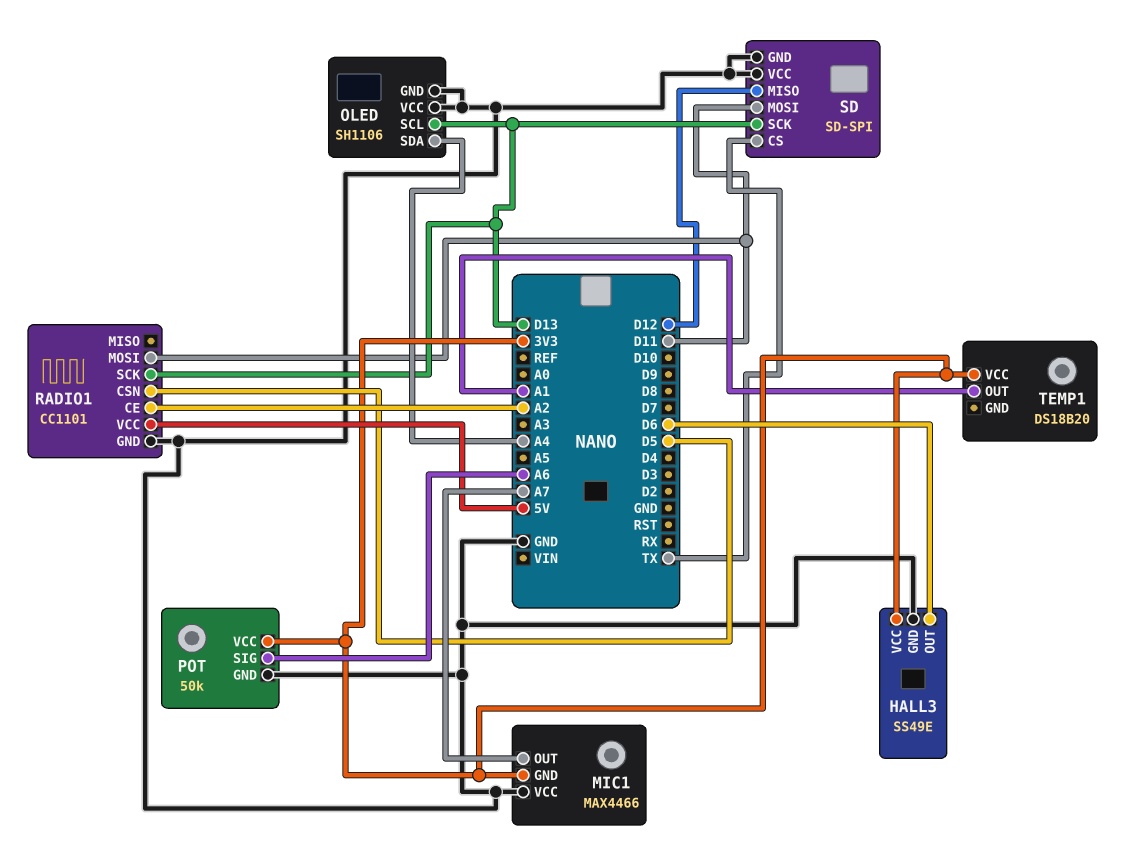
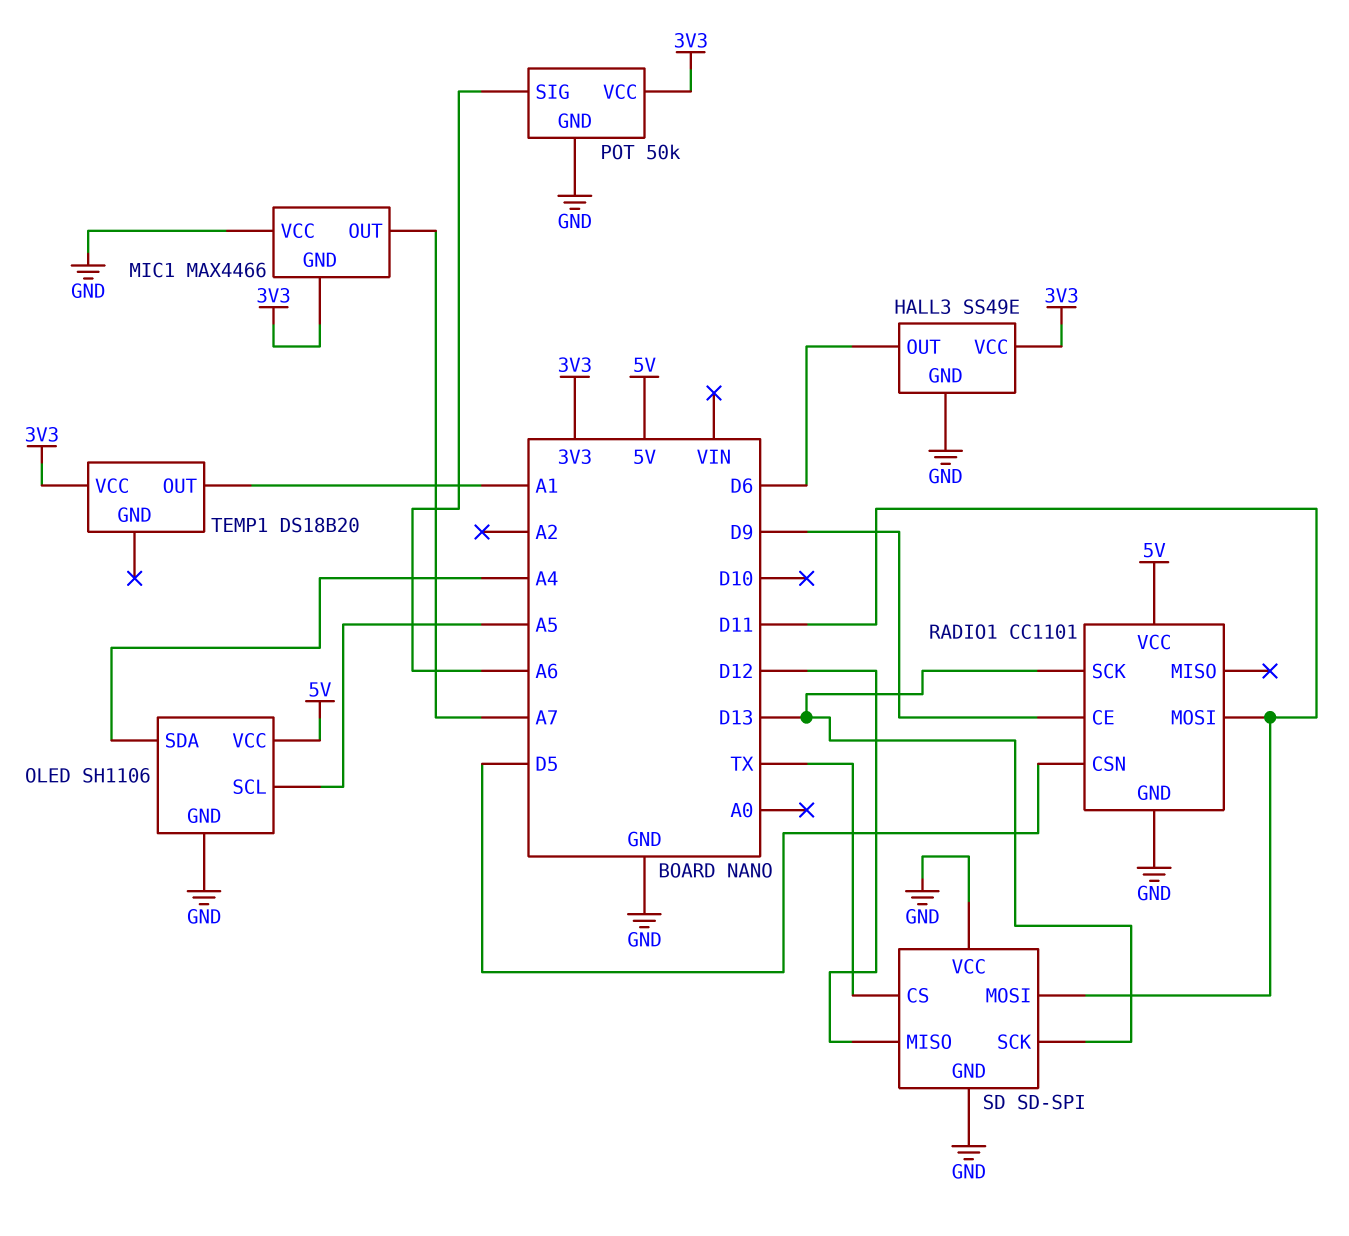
OLED pin SCL: D13 -> A5
OLED pin VCC: GND -> 5V
RADIO1 pin CE: A2 -> D9

